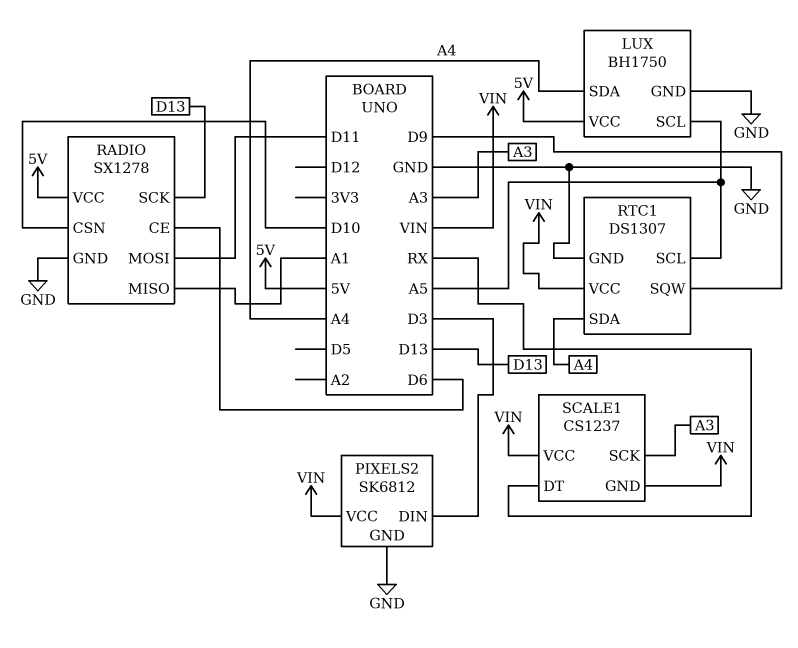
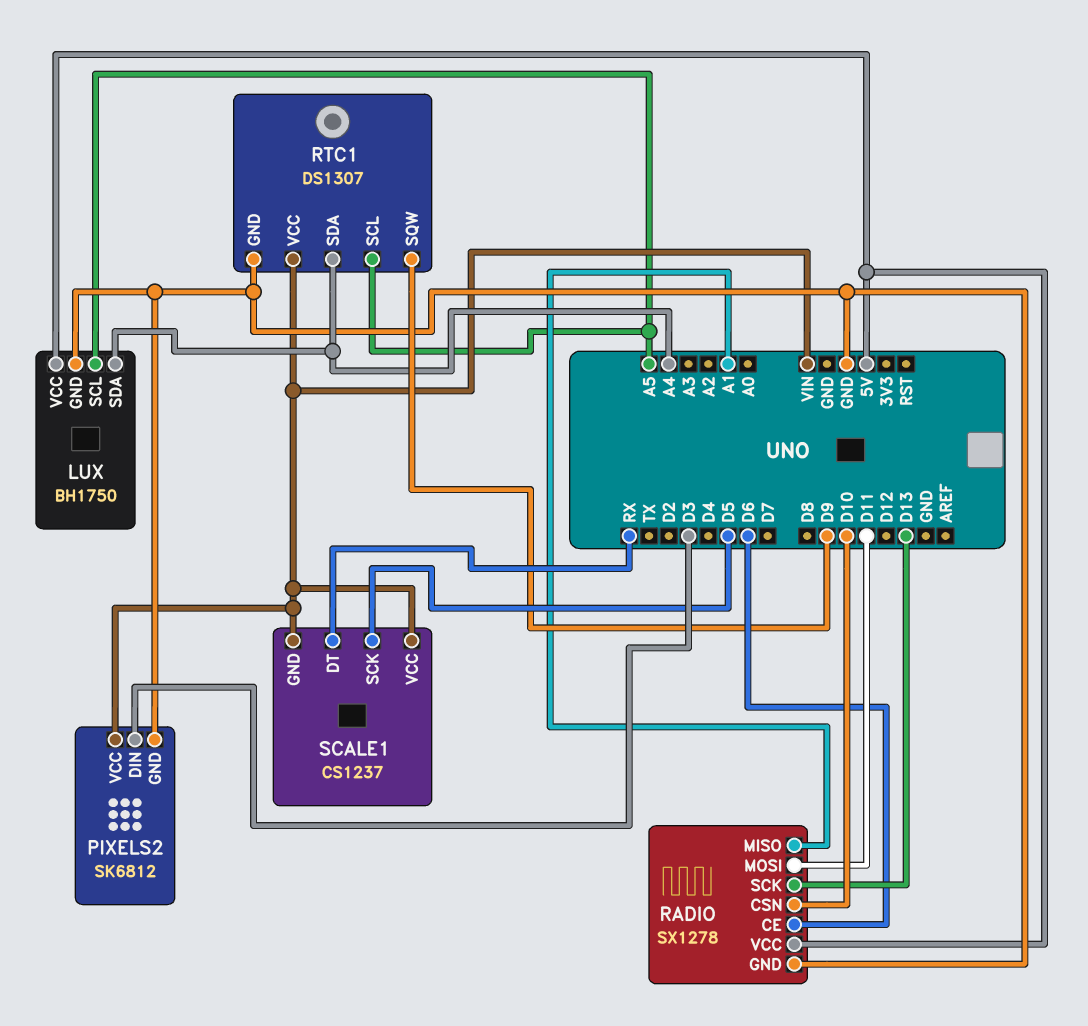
SCALE1 pin SCK: A3 -> D5

